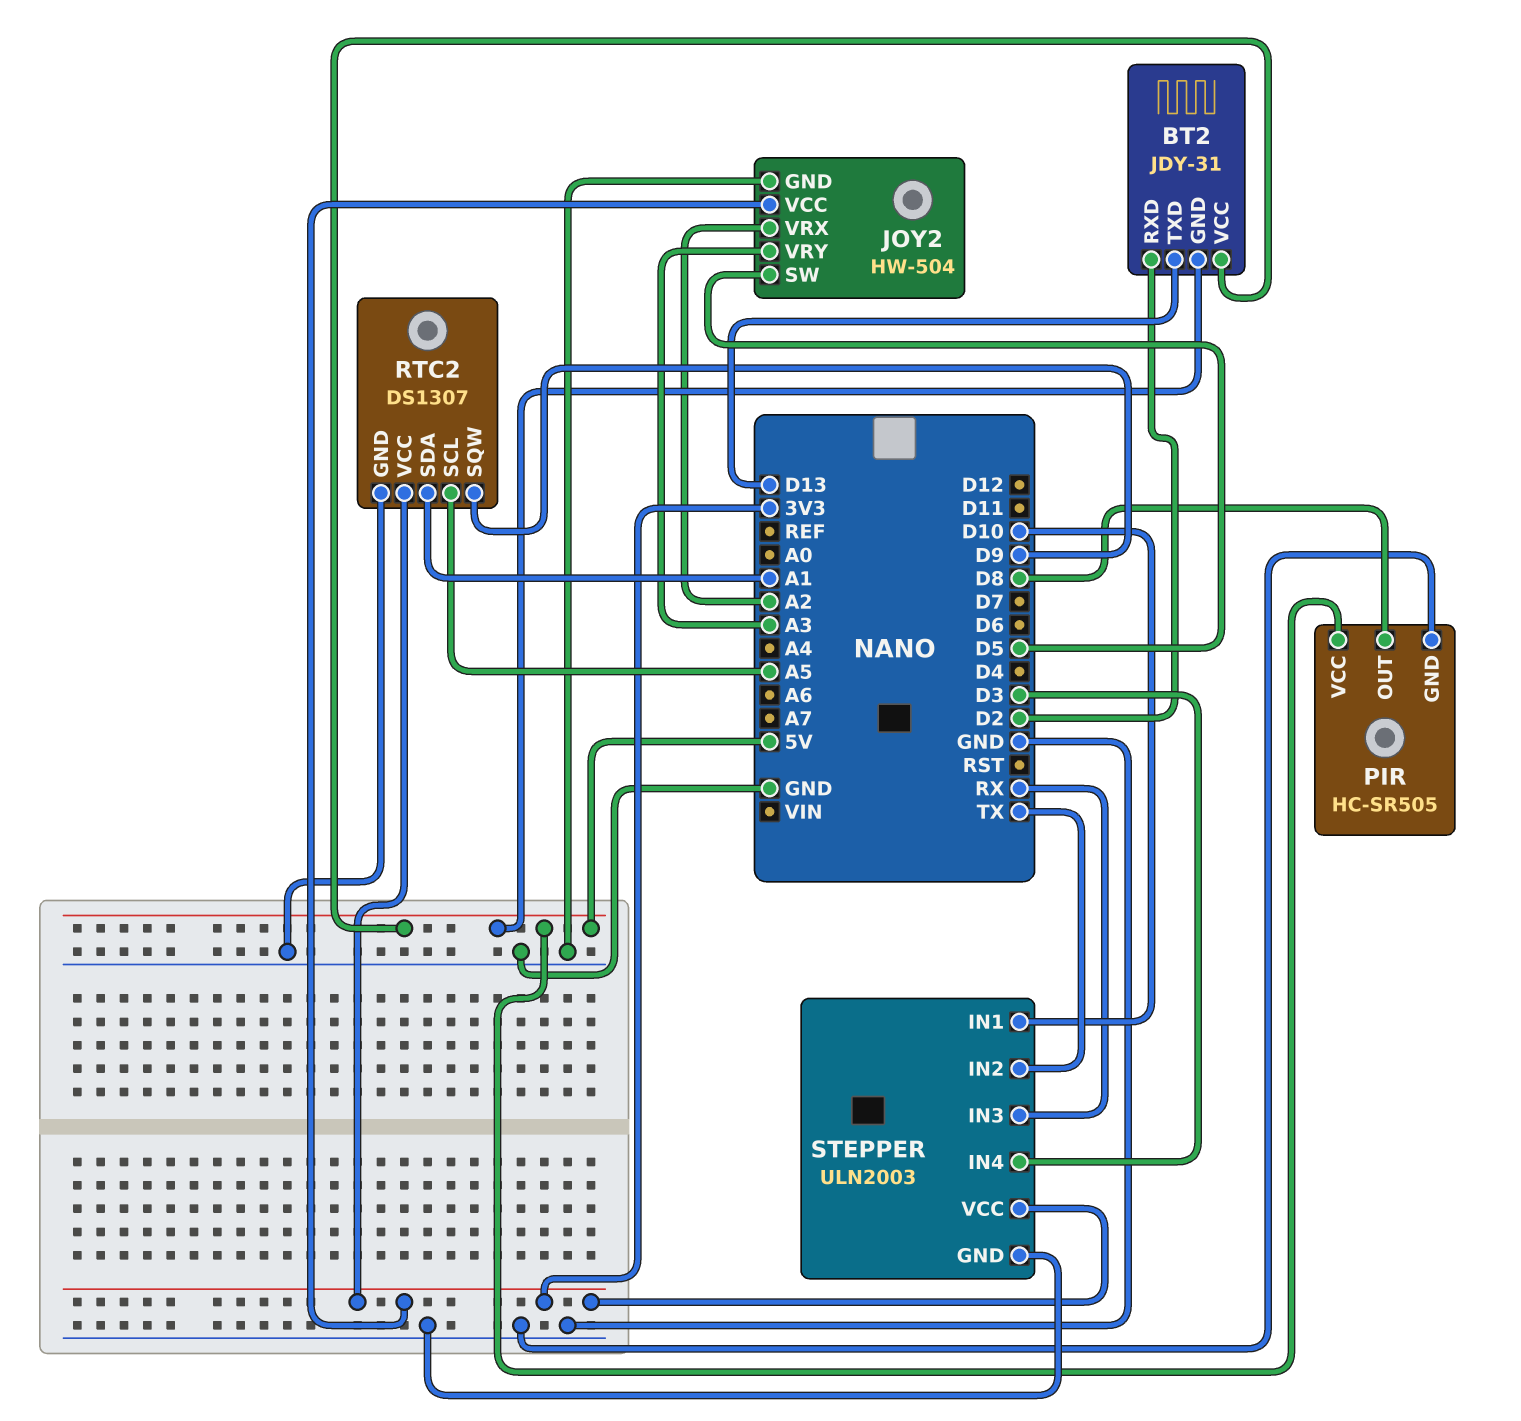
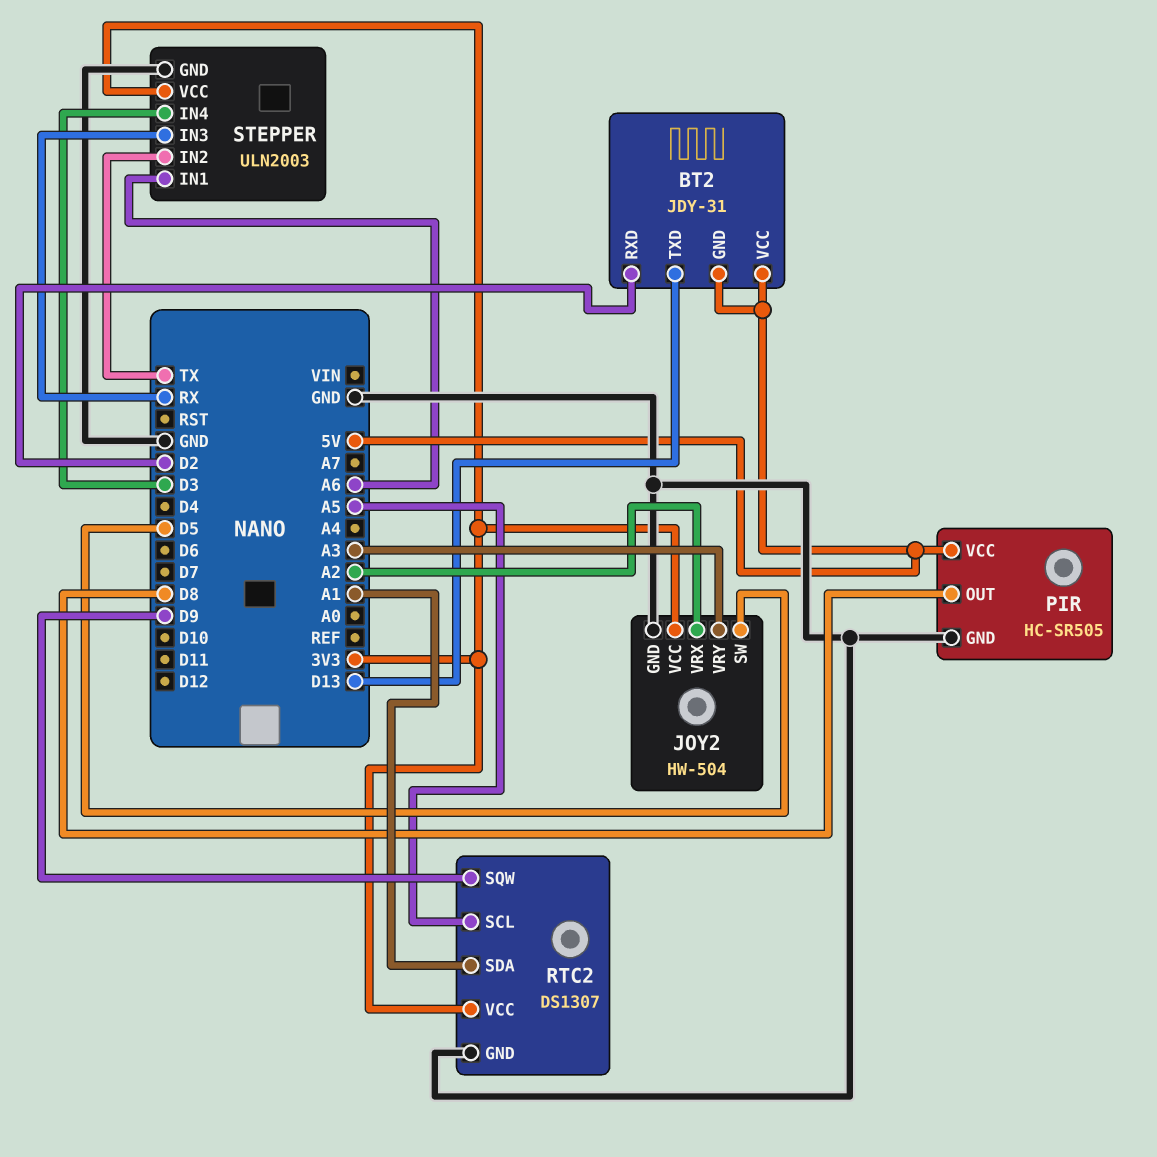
STEPPER pin IN1: D10 -> A6

